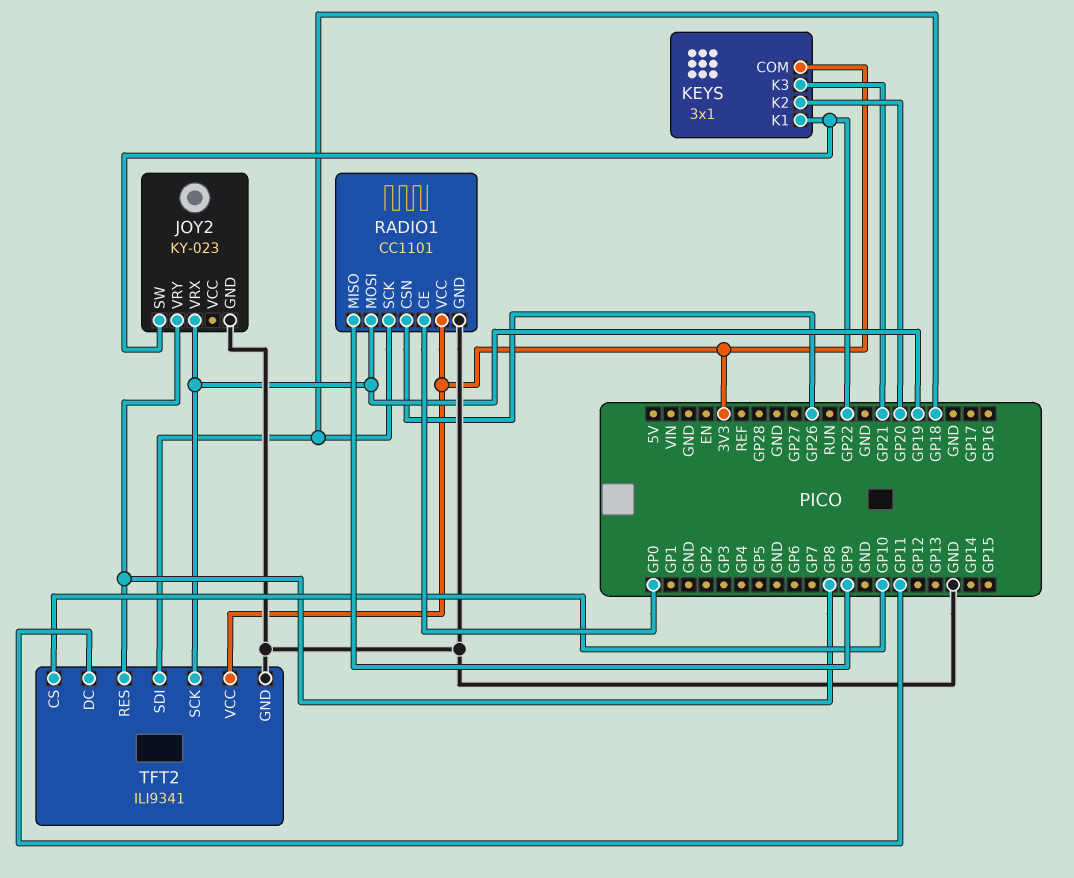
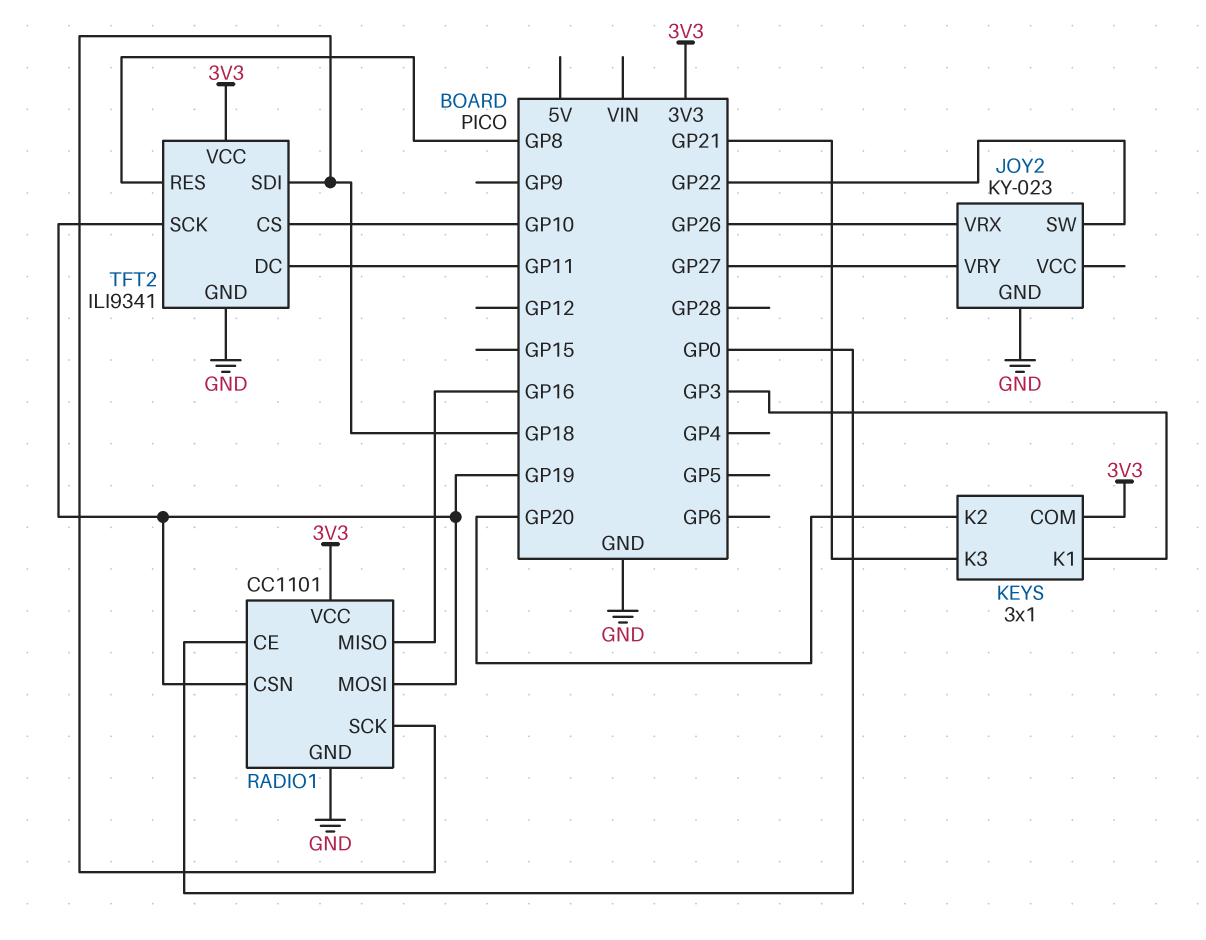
JOY2 pin VRX: GP19 -> GP26
JOY2 pin VRY: GP8 -> GP27
KEYS pin K1: GP22 -> GP3
RADIO1 pin CSN: GP26 -> GP19
RADIO1 pin MISO: GP9 -> GP16

